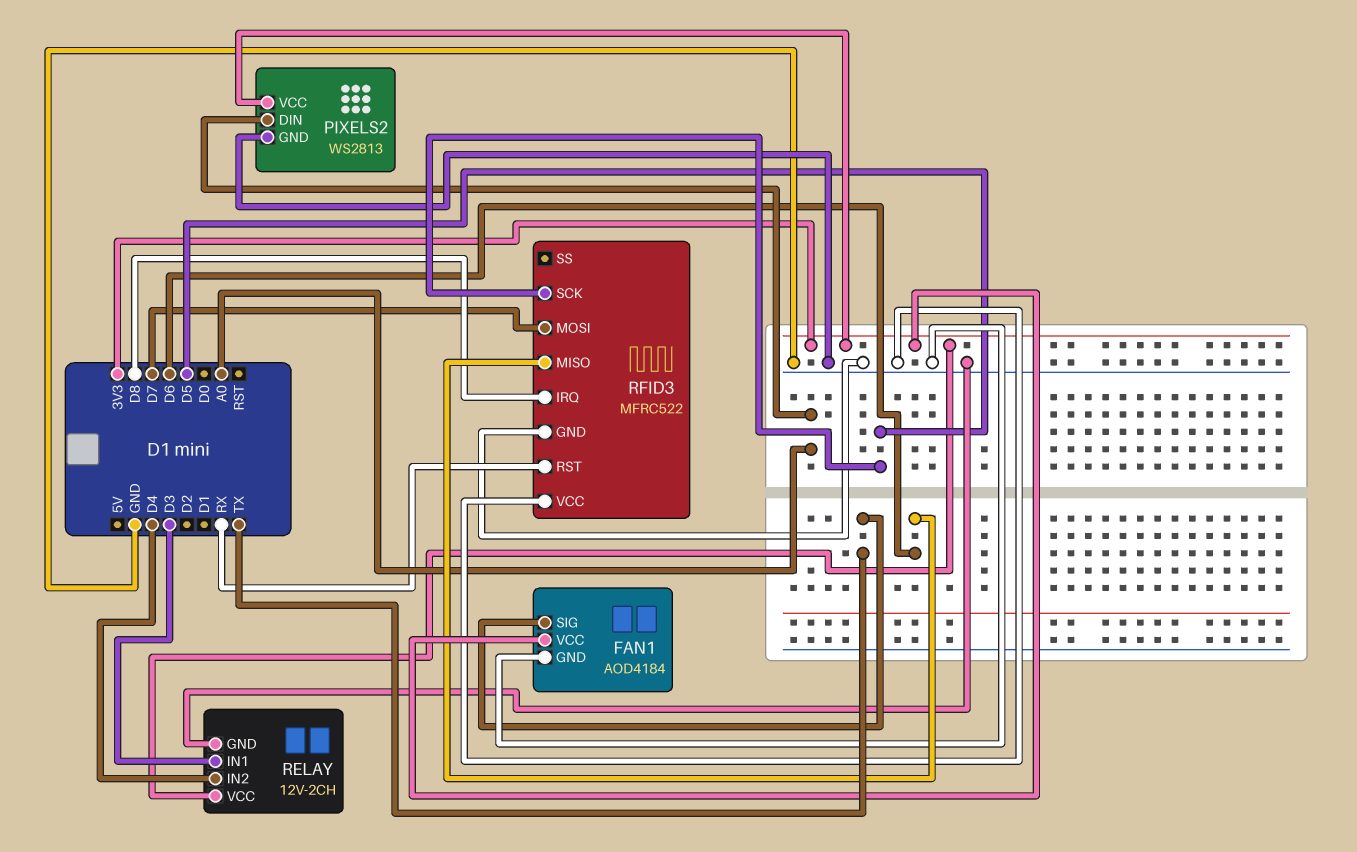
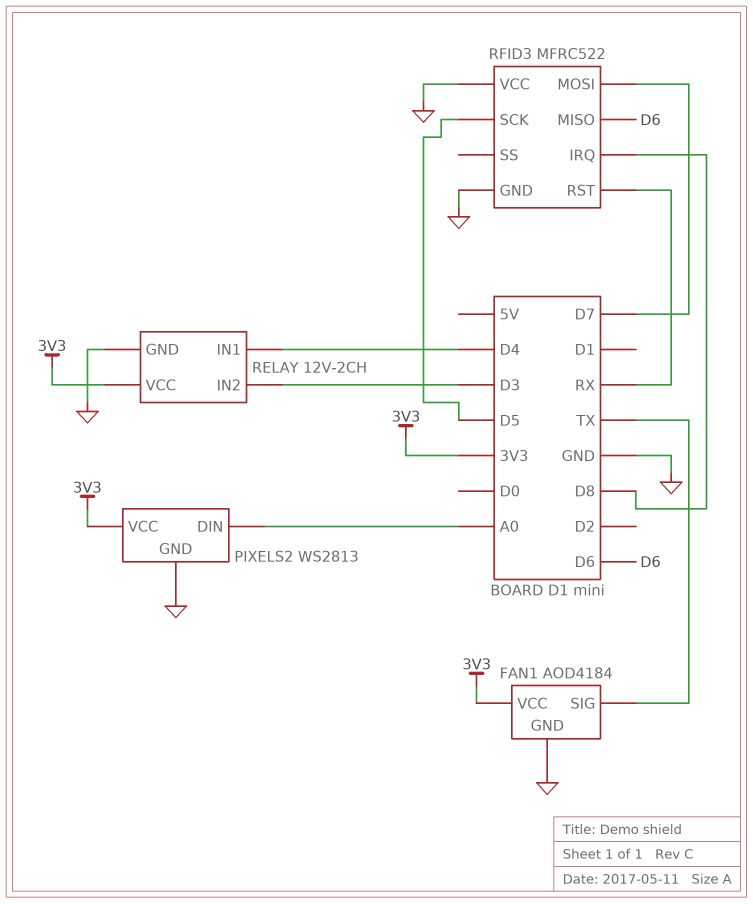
RELAY pin IN1: D3 -> D4
RELAY pin IN2: D4 -> D3

